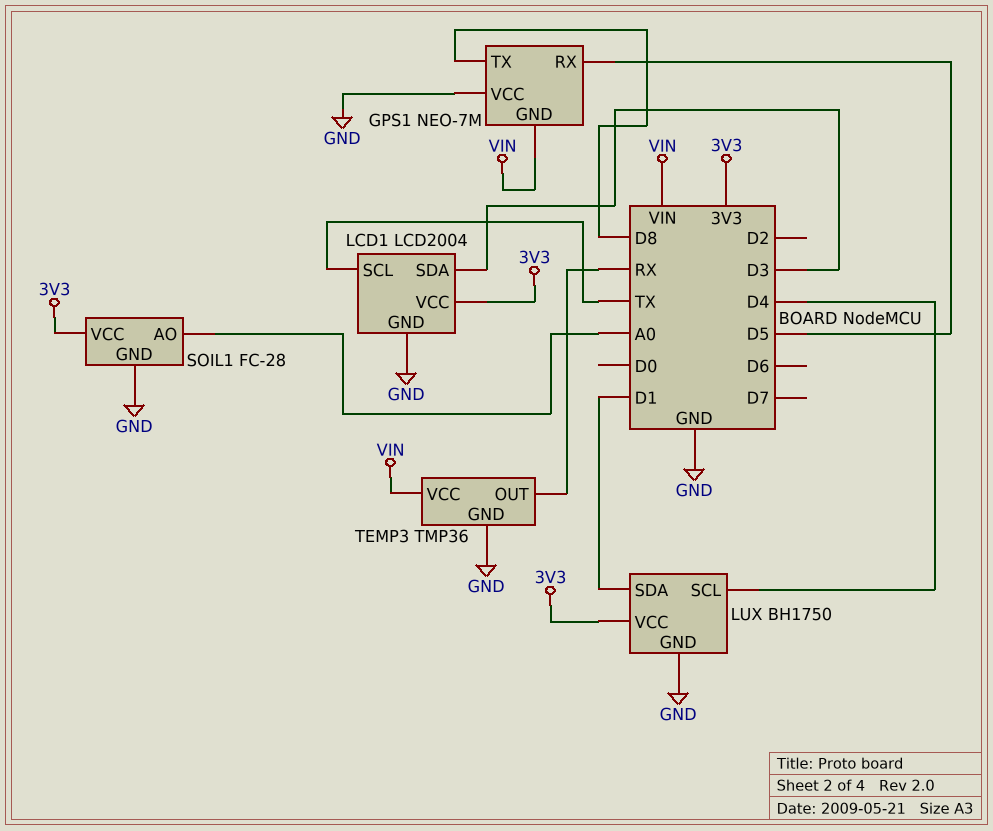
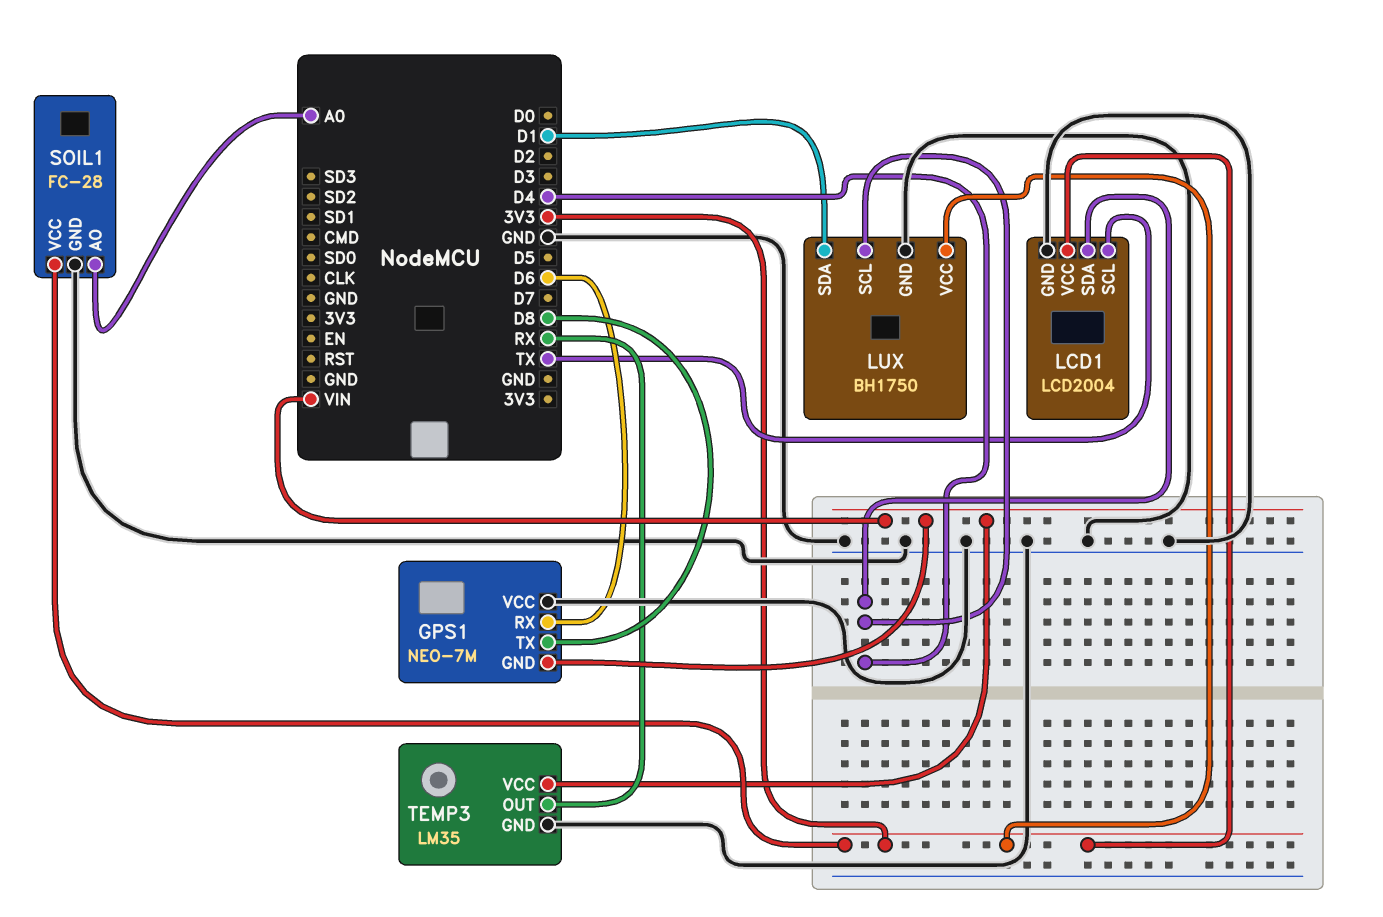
GPS1 pin RX: D5 -> D6
LCD1 pin SDA: D3 -> D4
TEMP3: TMP36 -> LM35

